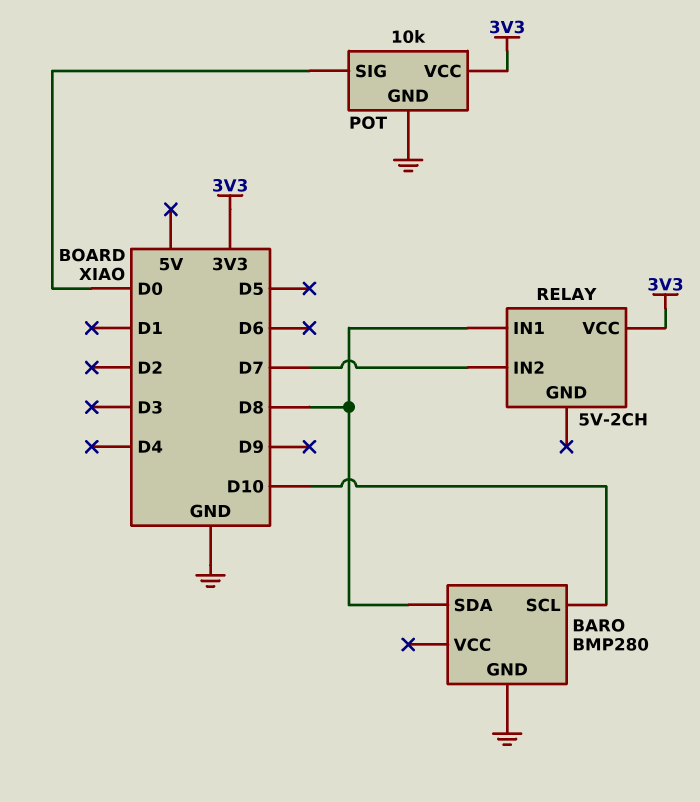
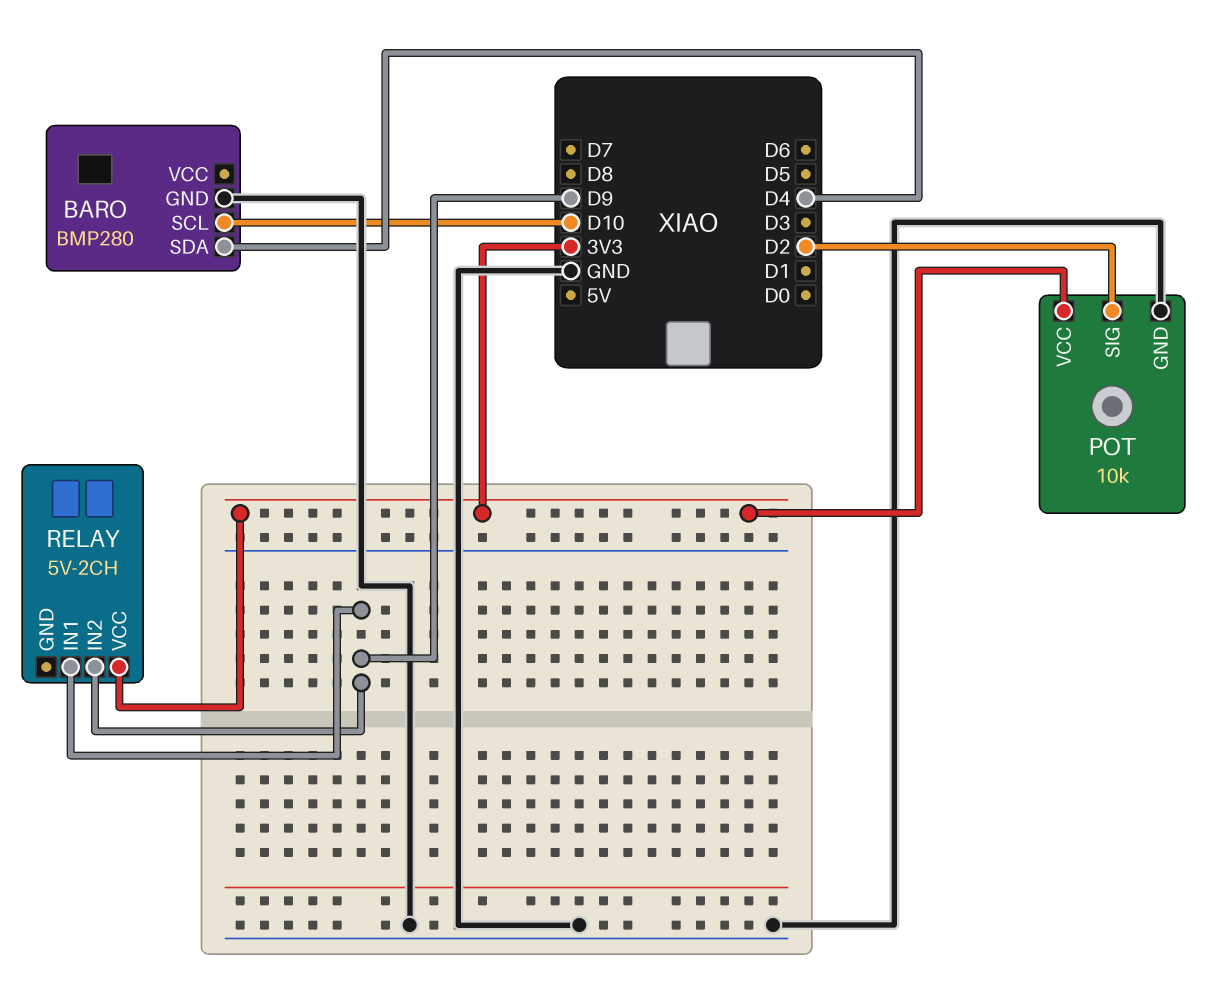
BARO pin SDA: D8 -> D4
POT pin SIG: D0 -> D2
RELAY pin IN1: D8 -> D9
RELAY pin IN2: D7 -> D9

